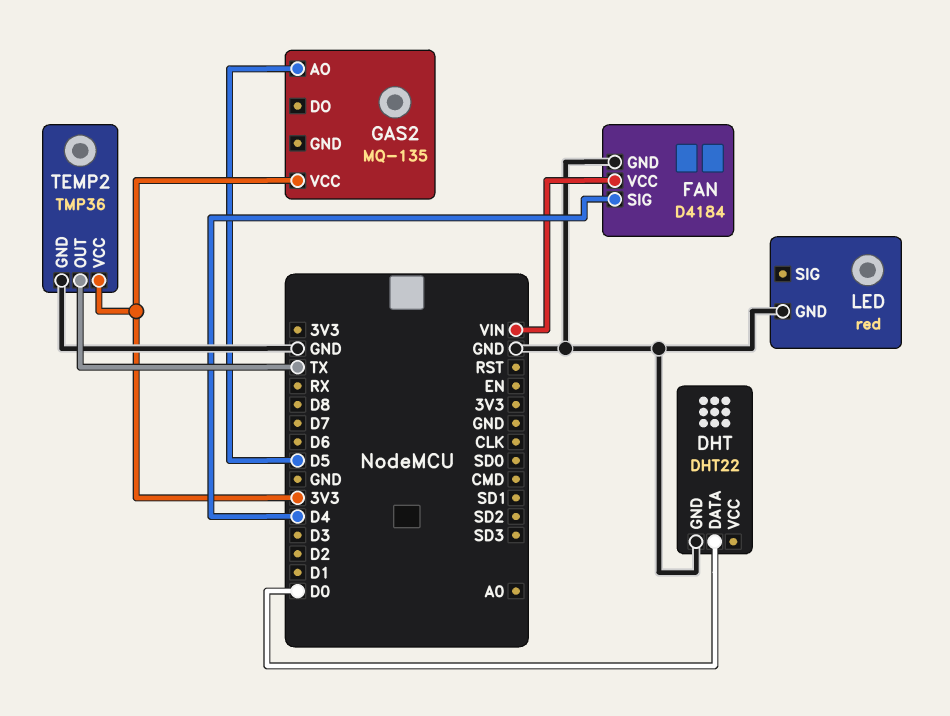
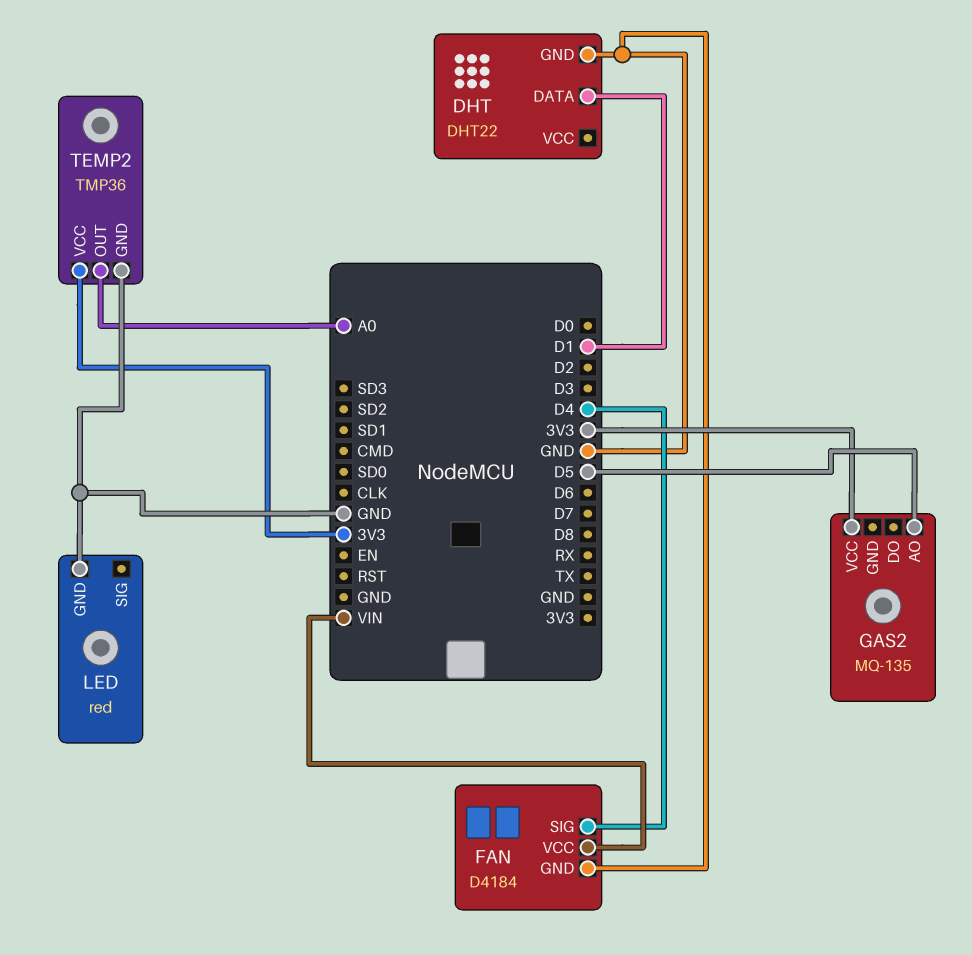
DHT pin DATA: D0 -> D1
TEMP2 pin OUT: TX -> A0

